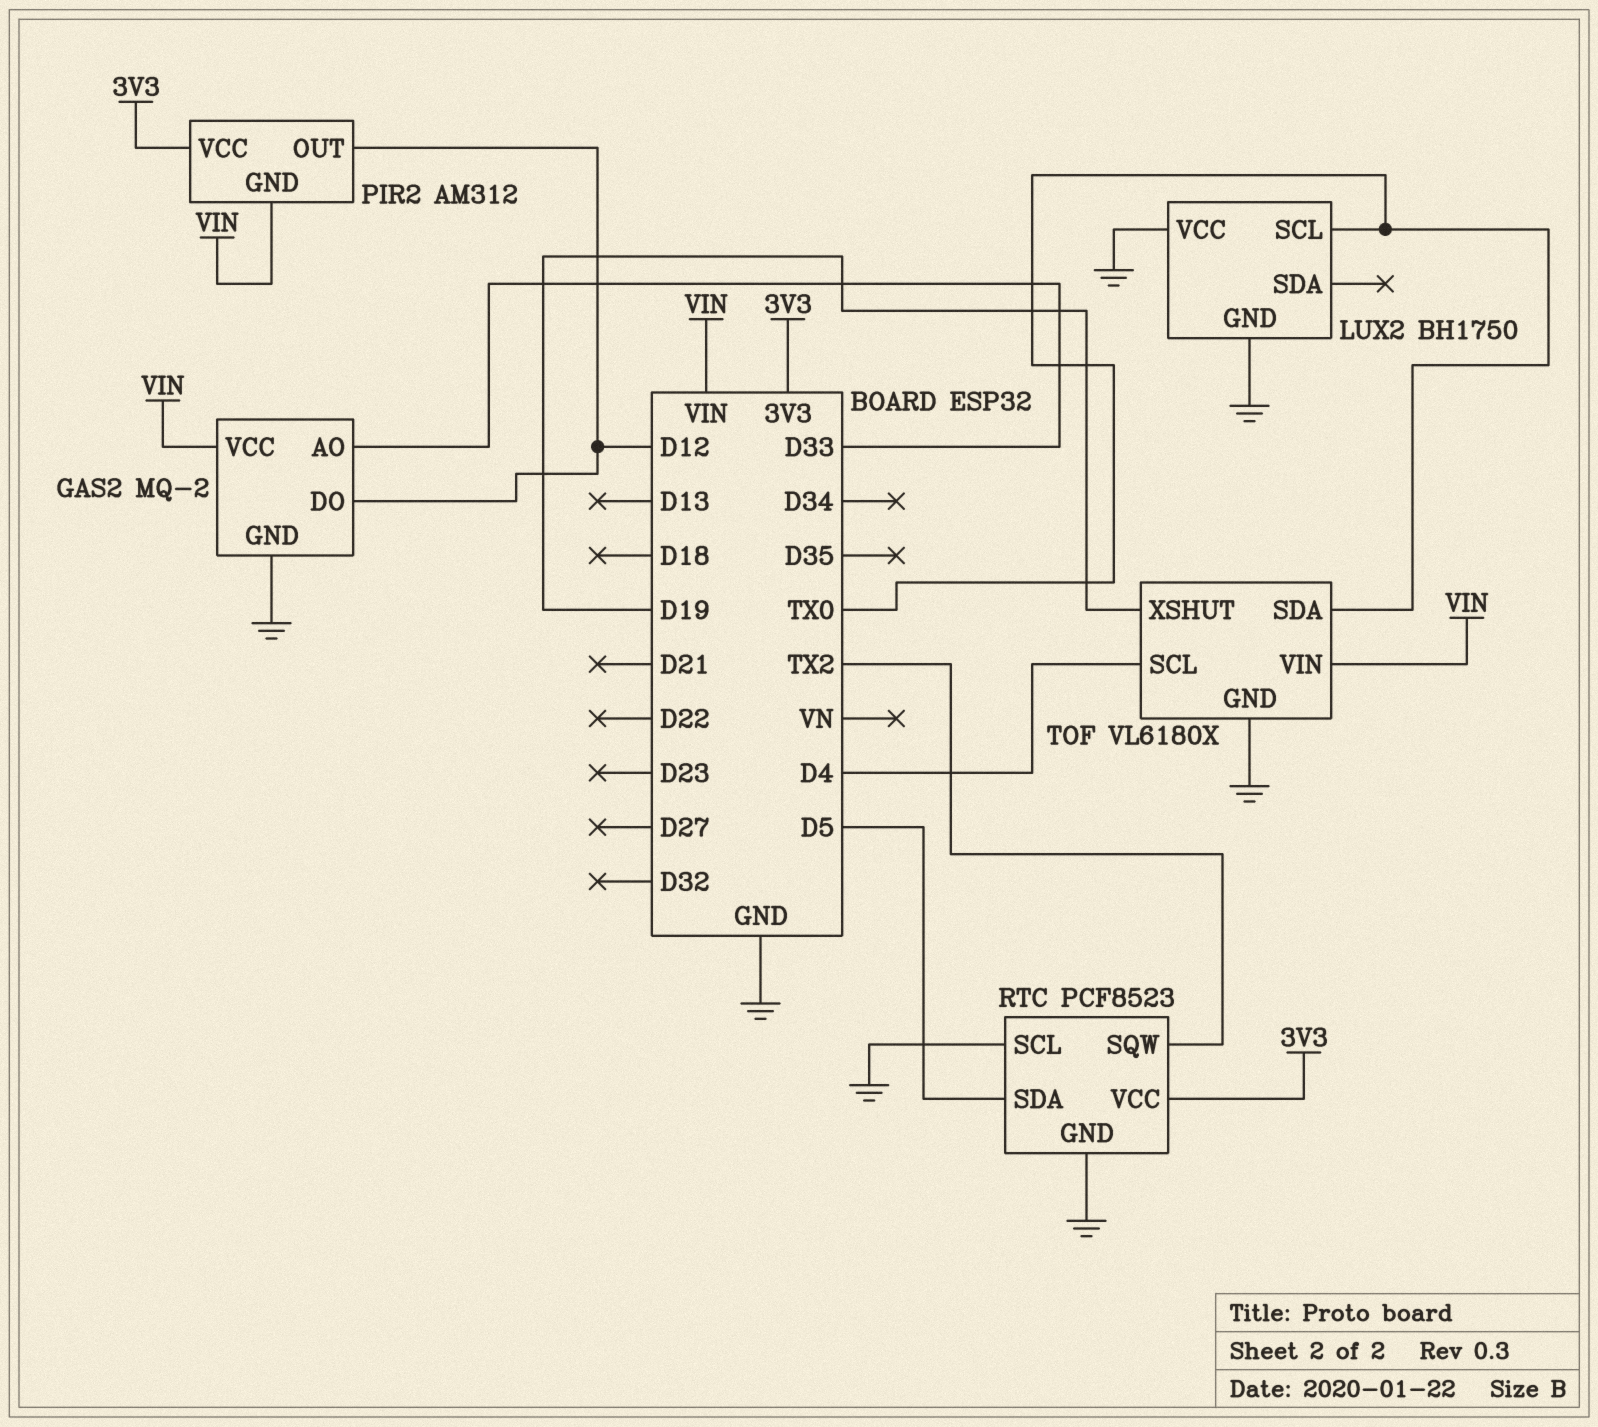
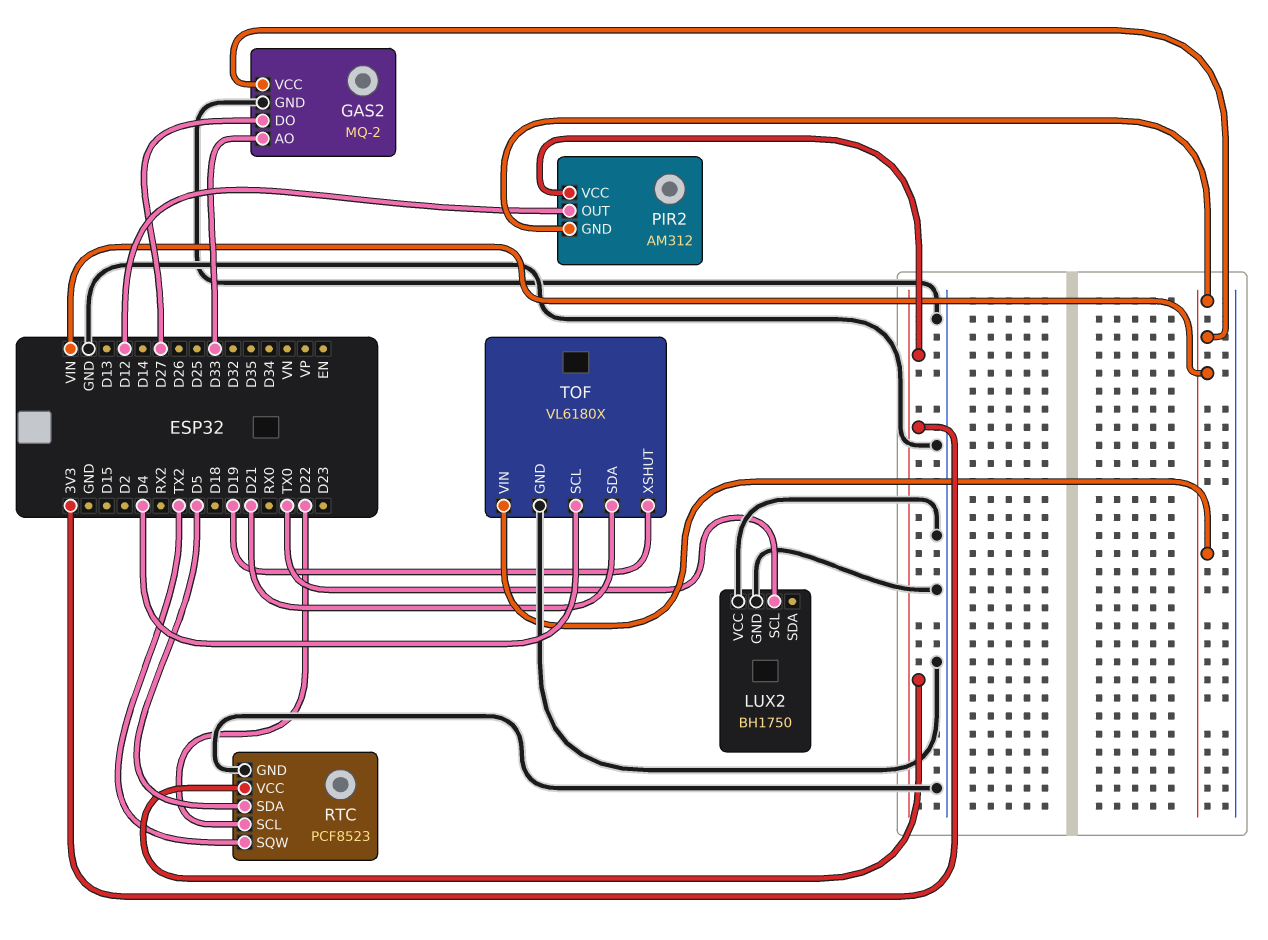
GAS2 pin DO: D12 -> D27
RTC pin SCL: GND -> D22
TOF pin SDA: TX0 -> D21

